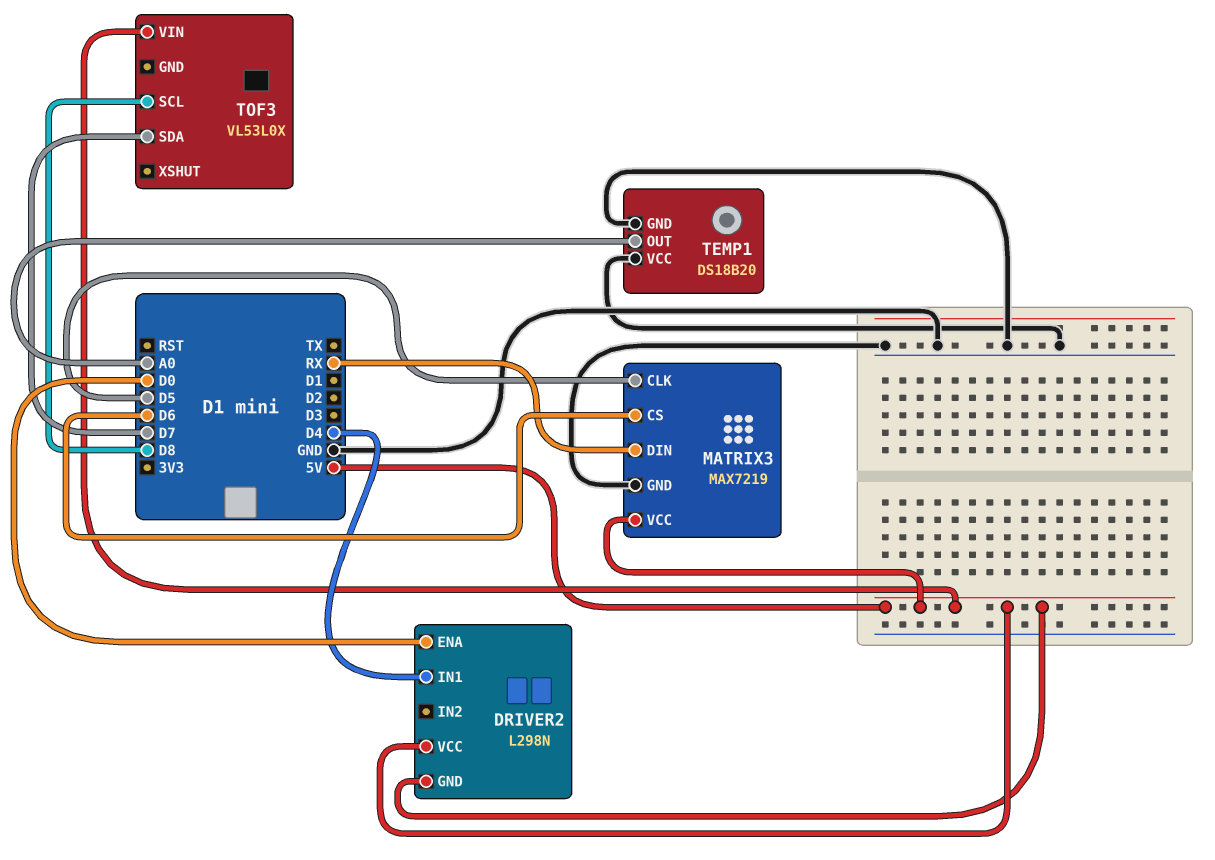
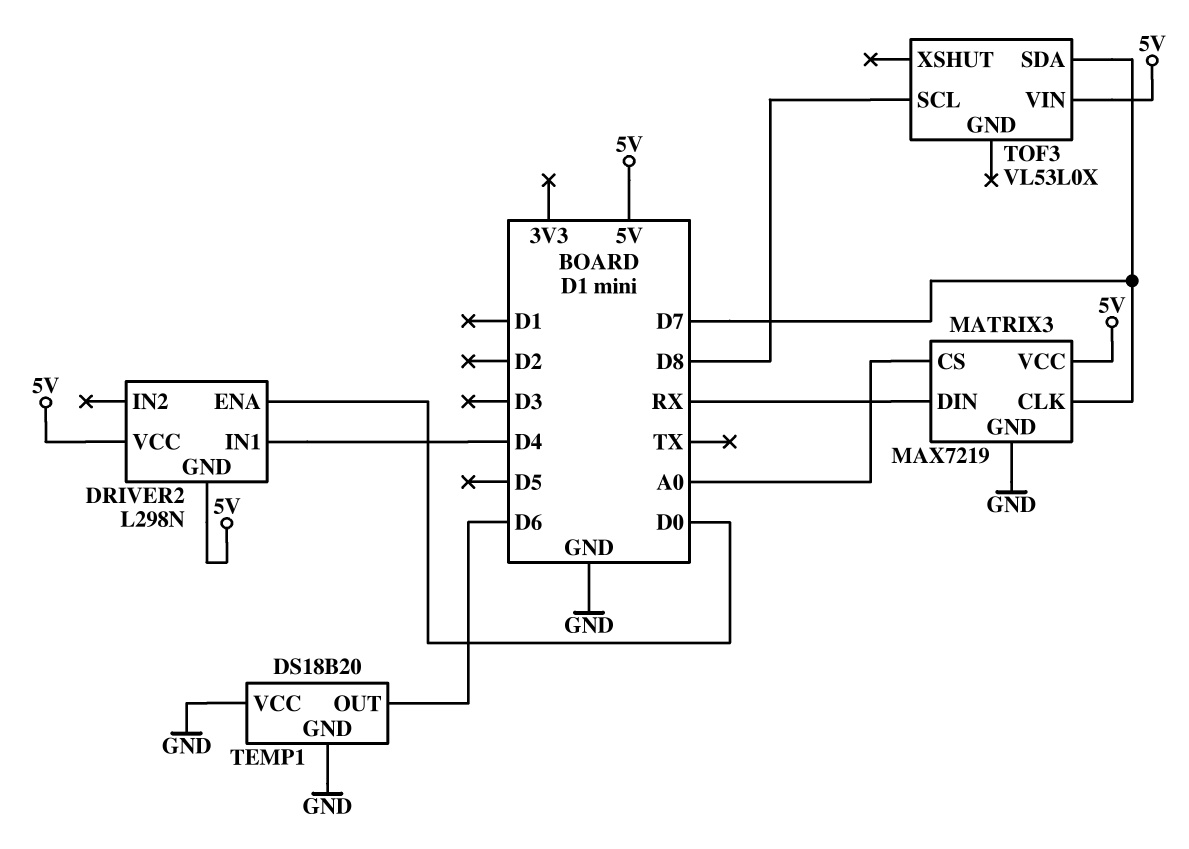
MATRIX3 pin CLK: D5 -> D7
MATRIX3 pin CS: D6 -> A0
TEMP1 pin OUT: A0 -> D6

